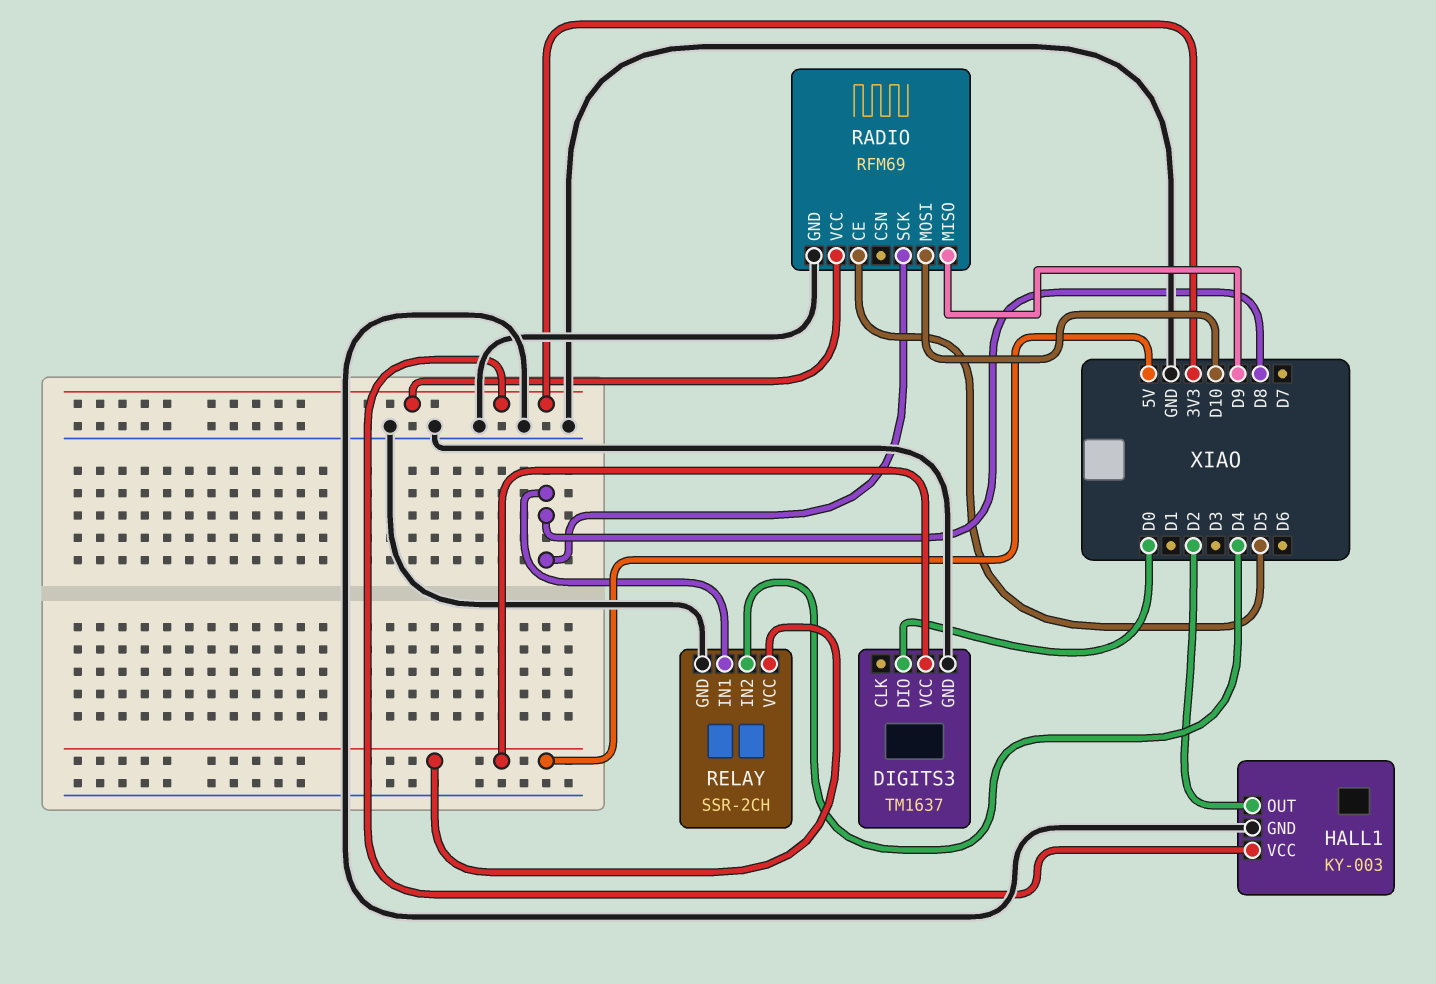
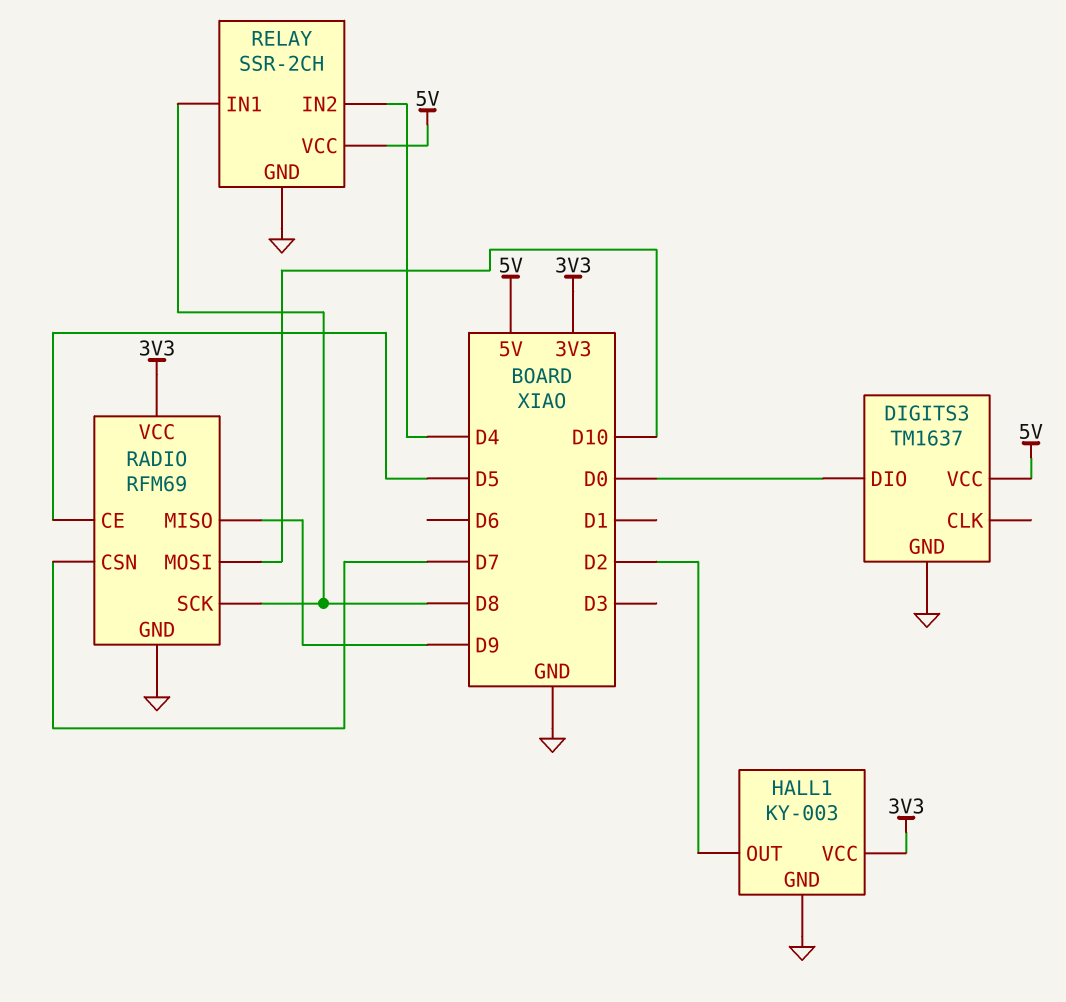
RADIO pin CSN: none -> D7

